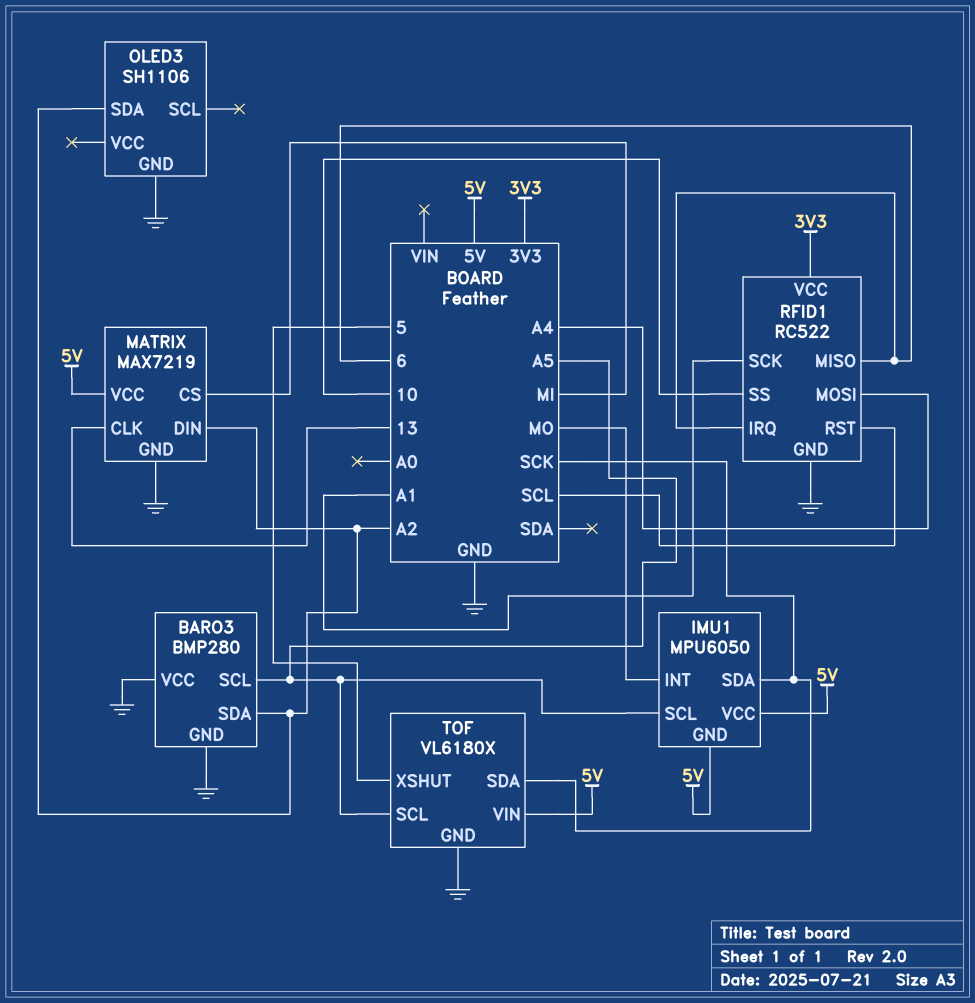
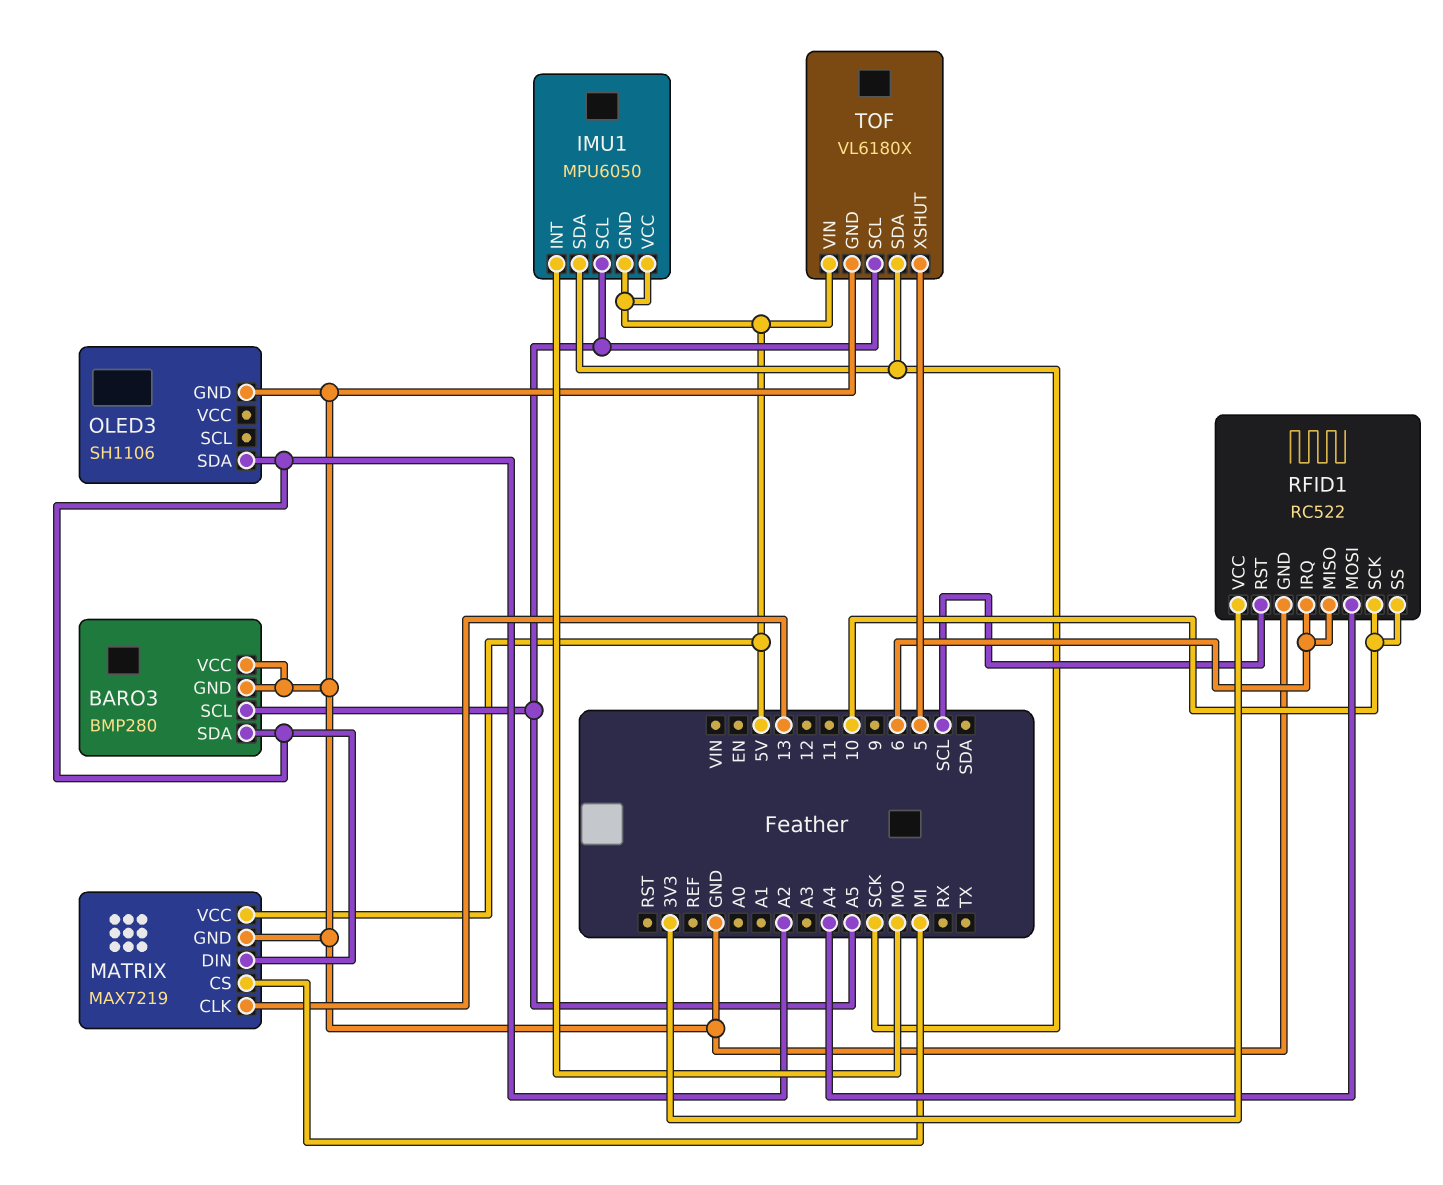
RFID1 pin SCK: A1 -> 10

